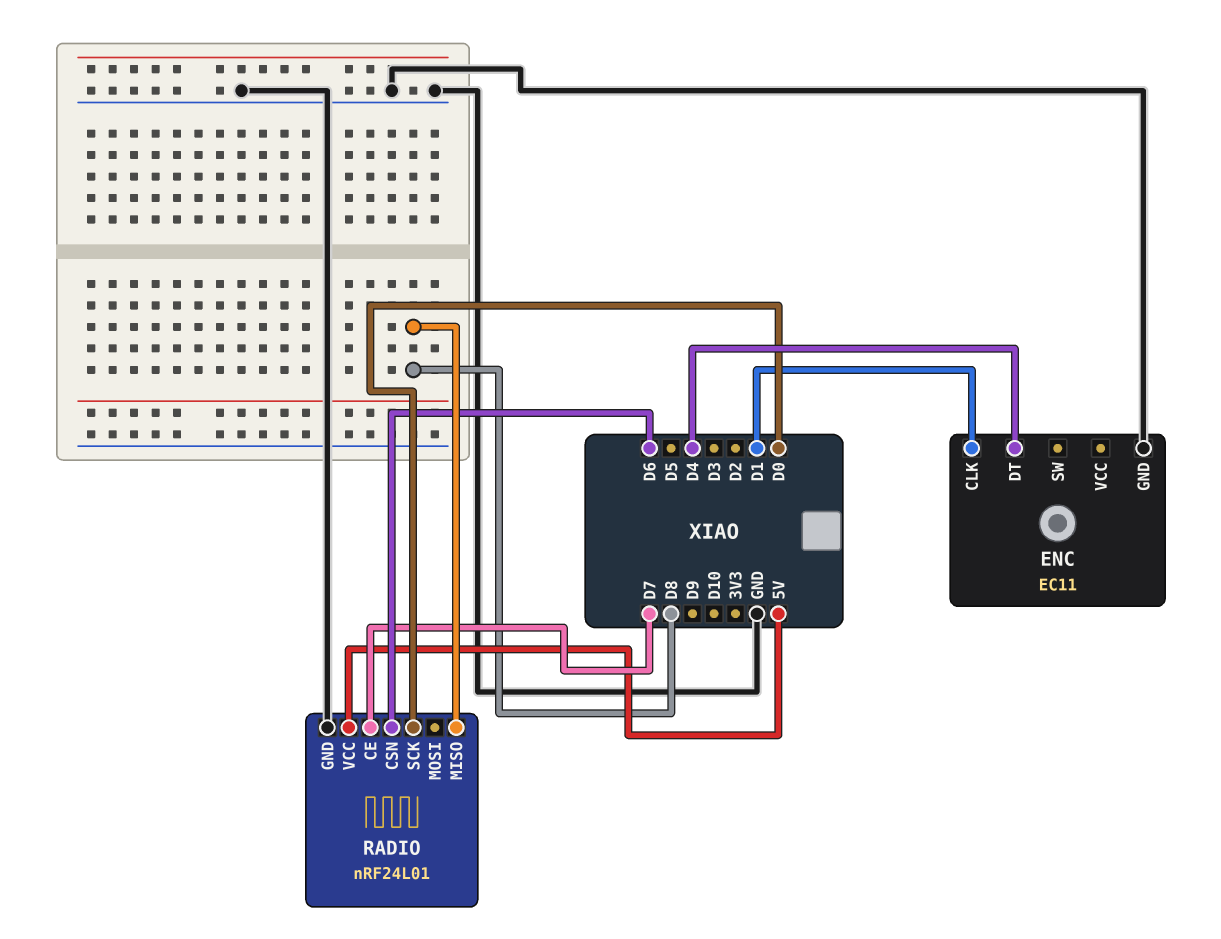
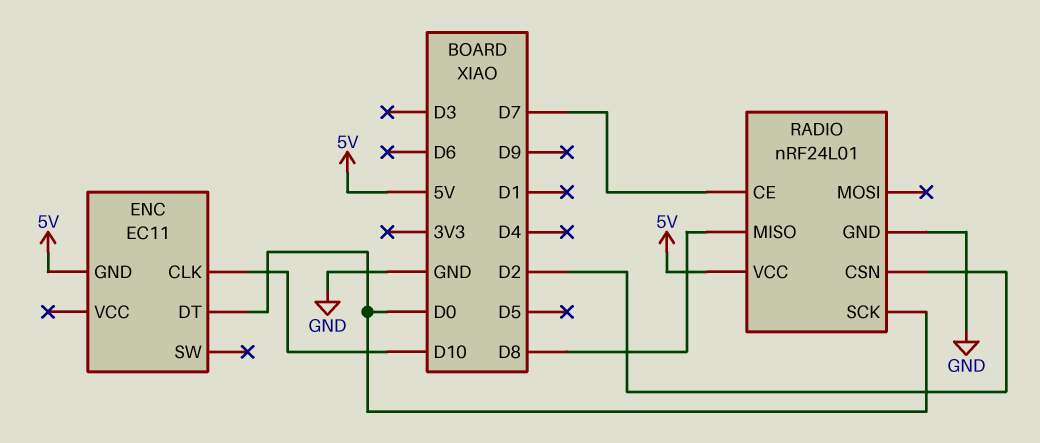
ENC pin CLK: D1 -> D10
ENC pin DT: D4 -> D0
ENC pin GND: GND -> 5V
RADIO pin CSN: D6 -> D2

